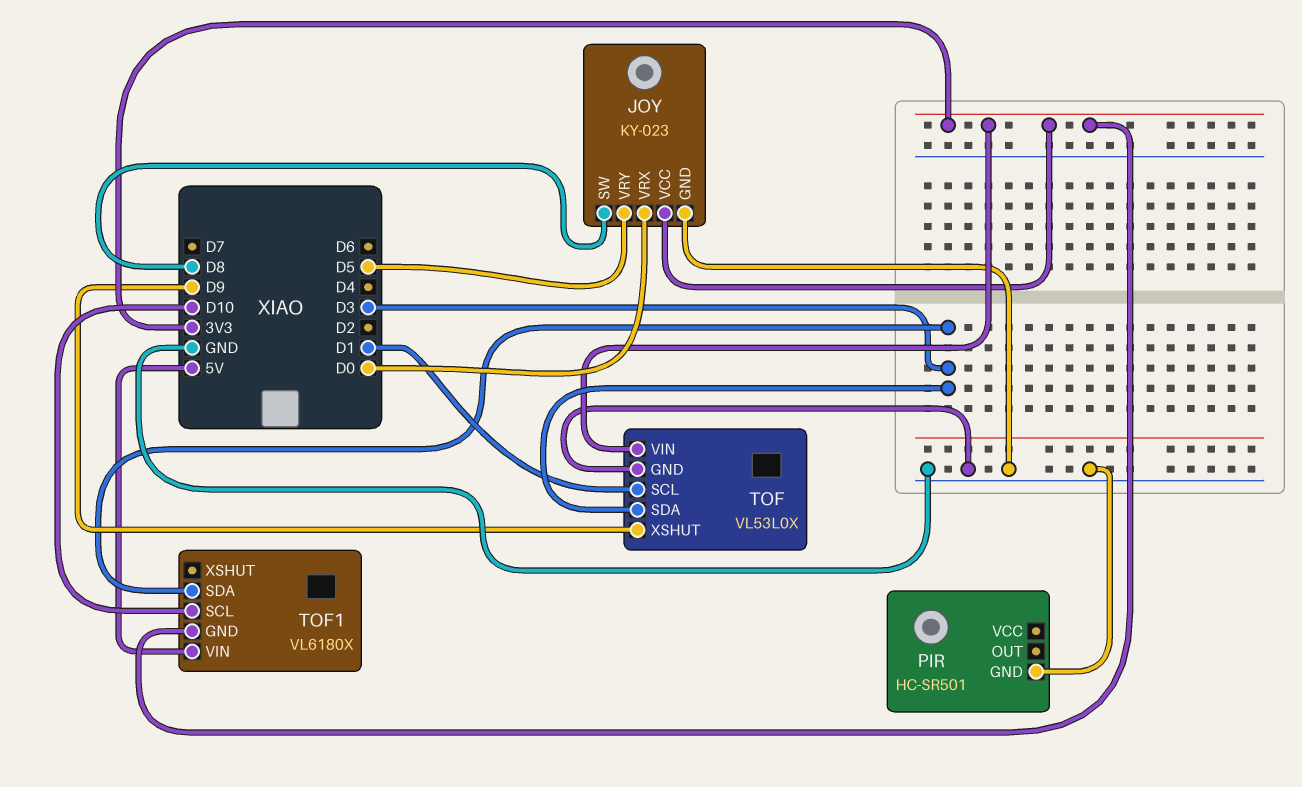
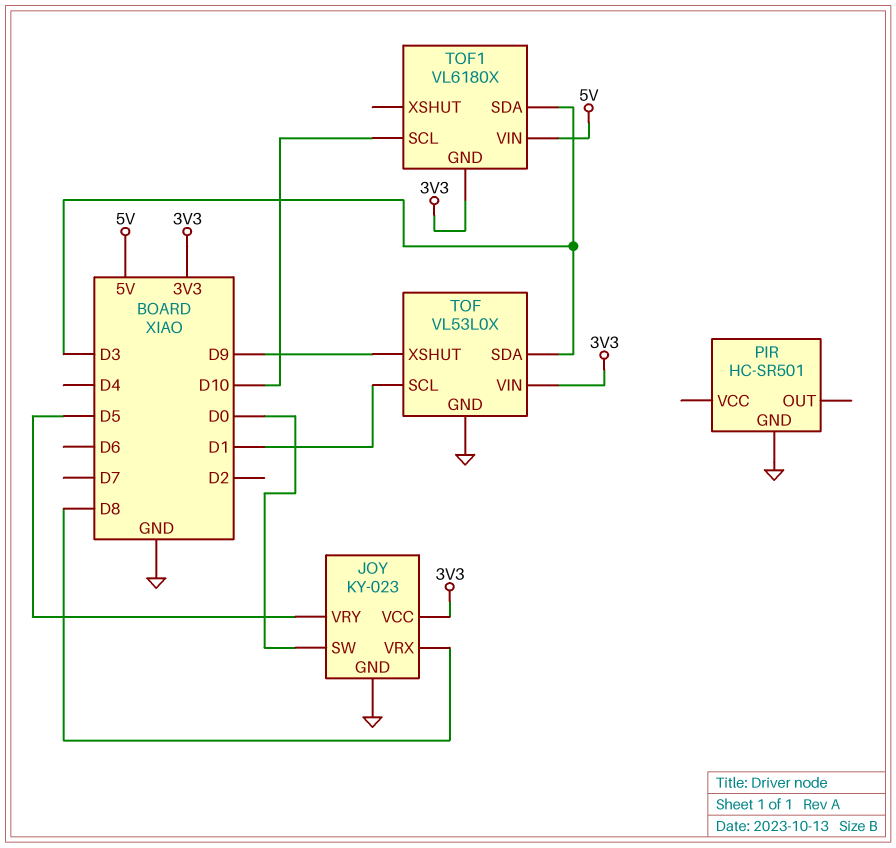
JOY pin SW: D8 -> D0
JOY pin VRX: D0 -> D8

